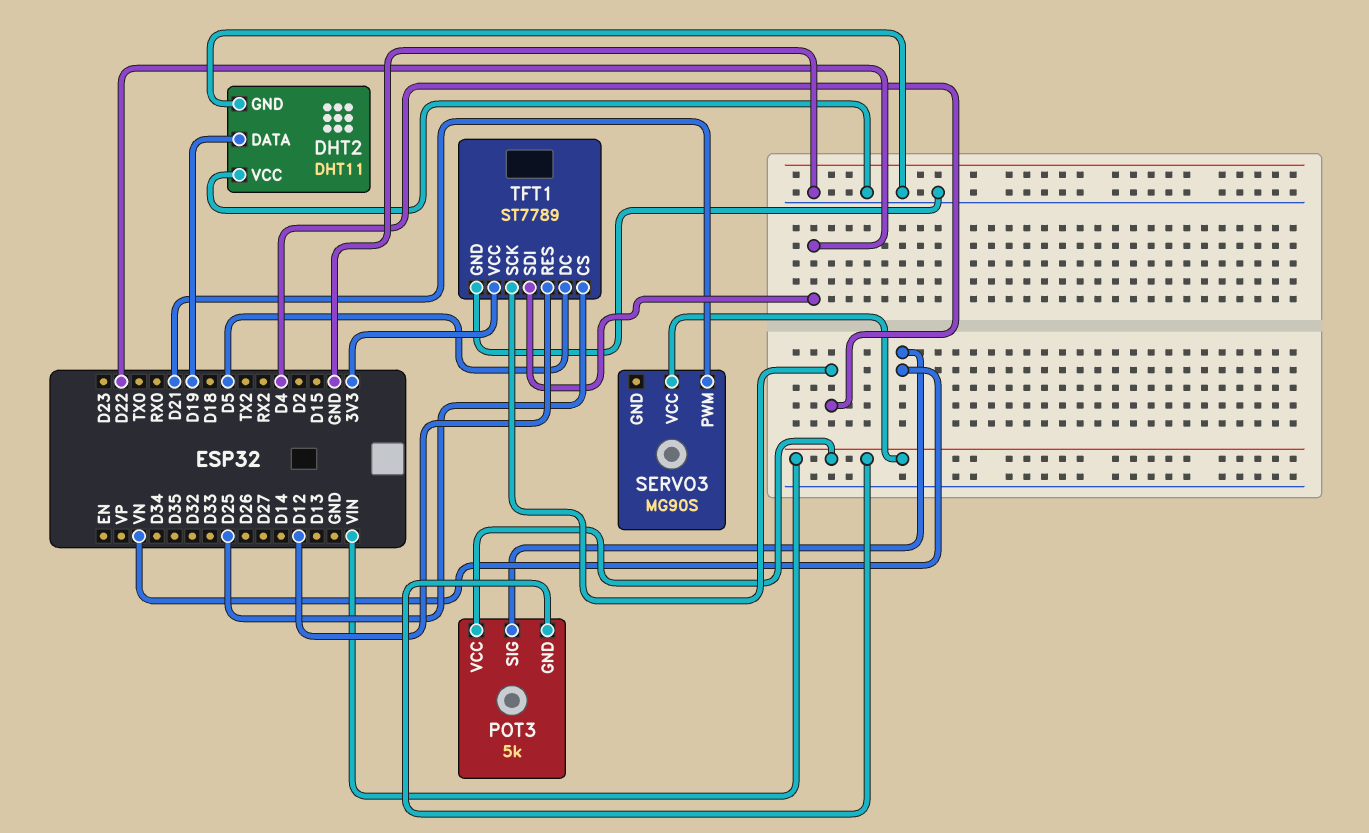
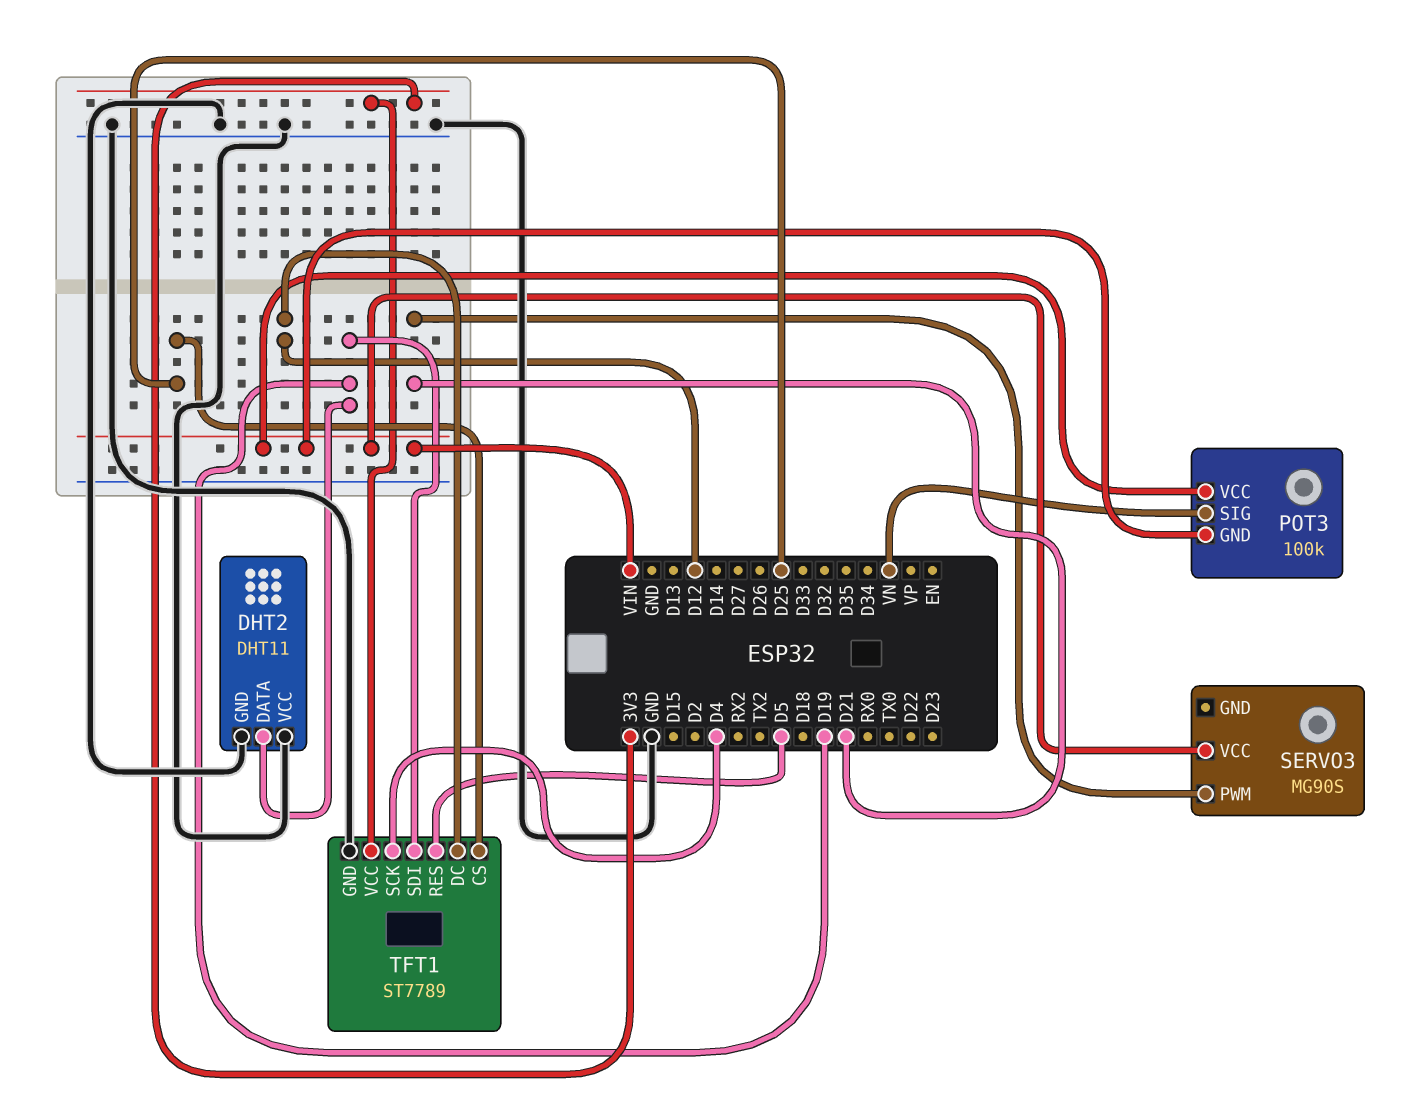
POT3: 5k -> 100k
TFT1 pin DC: D5 -> D12
TFT1 pin RES: D12 -> D5
TFT1 pin SDI: D22 -> D19

